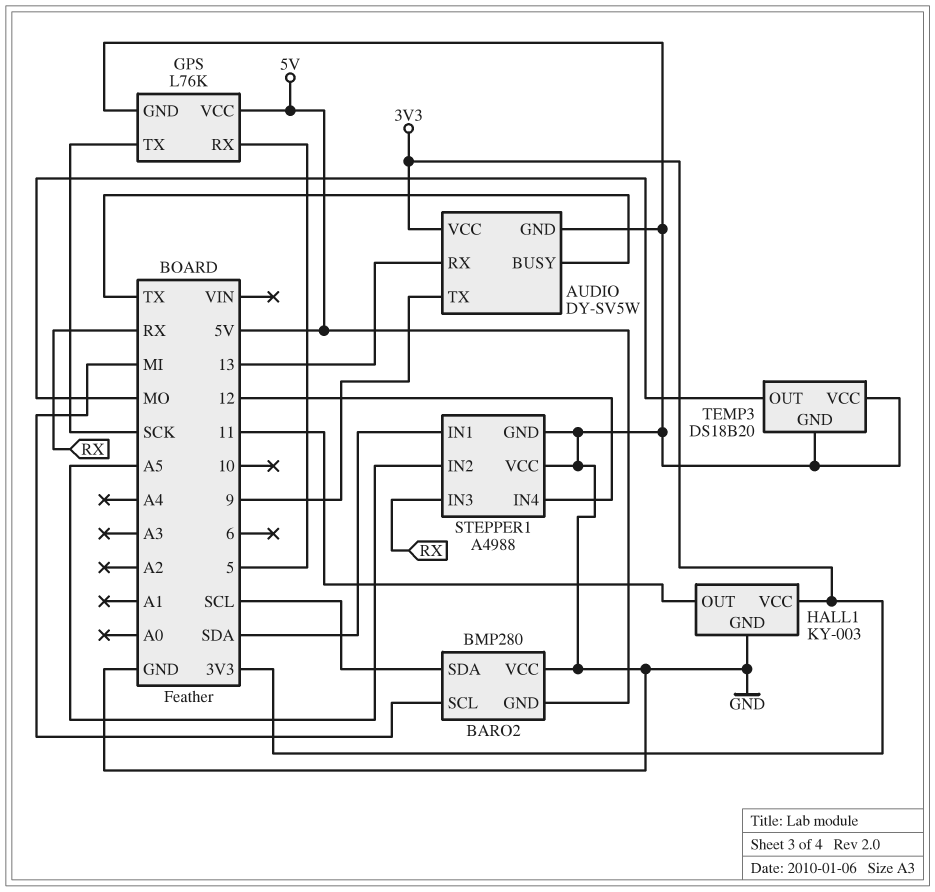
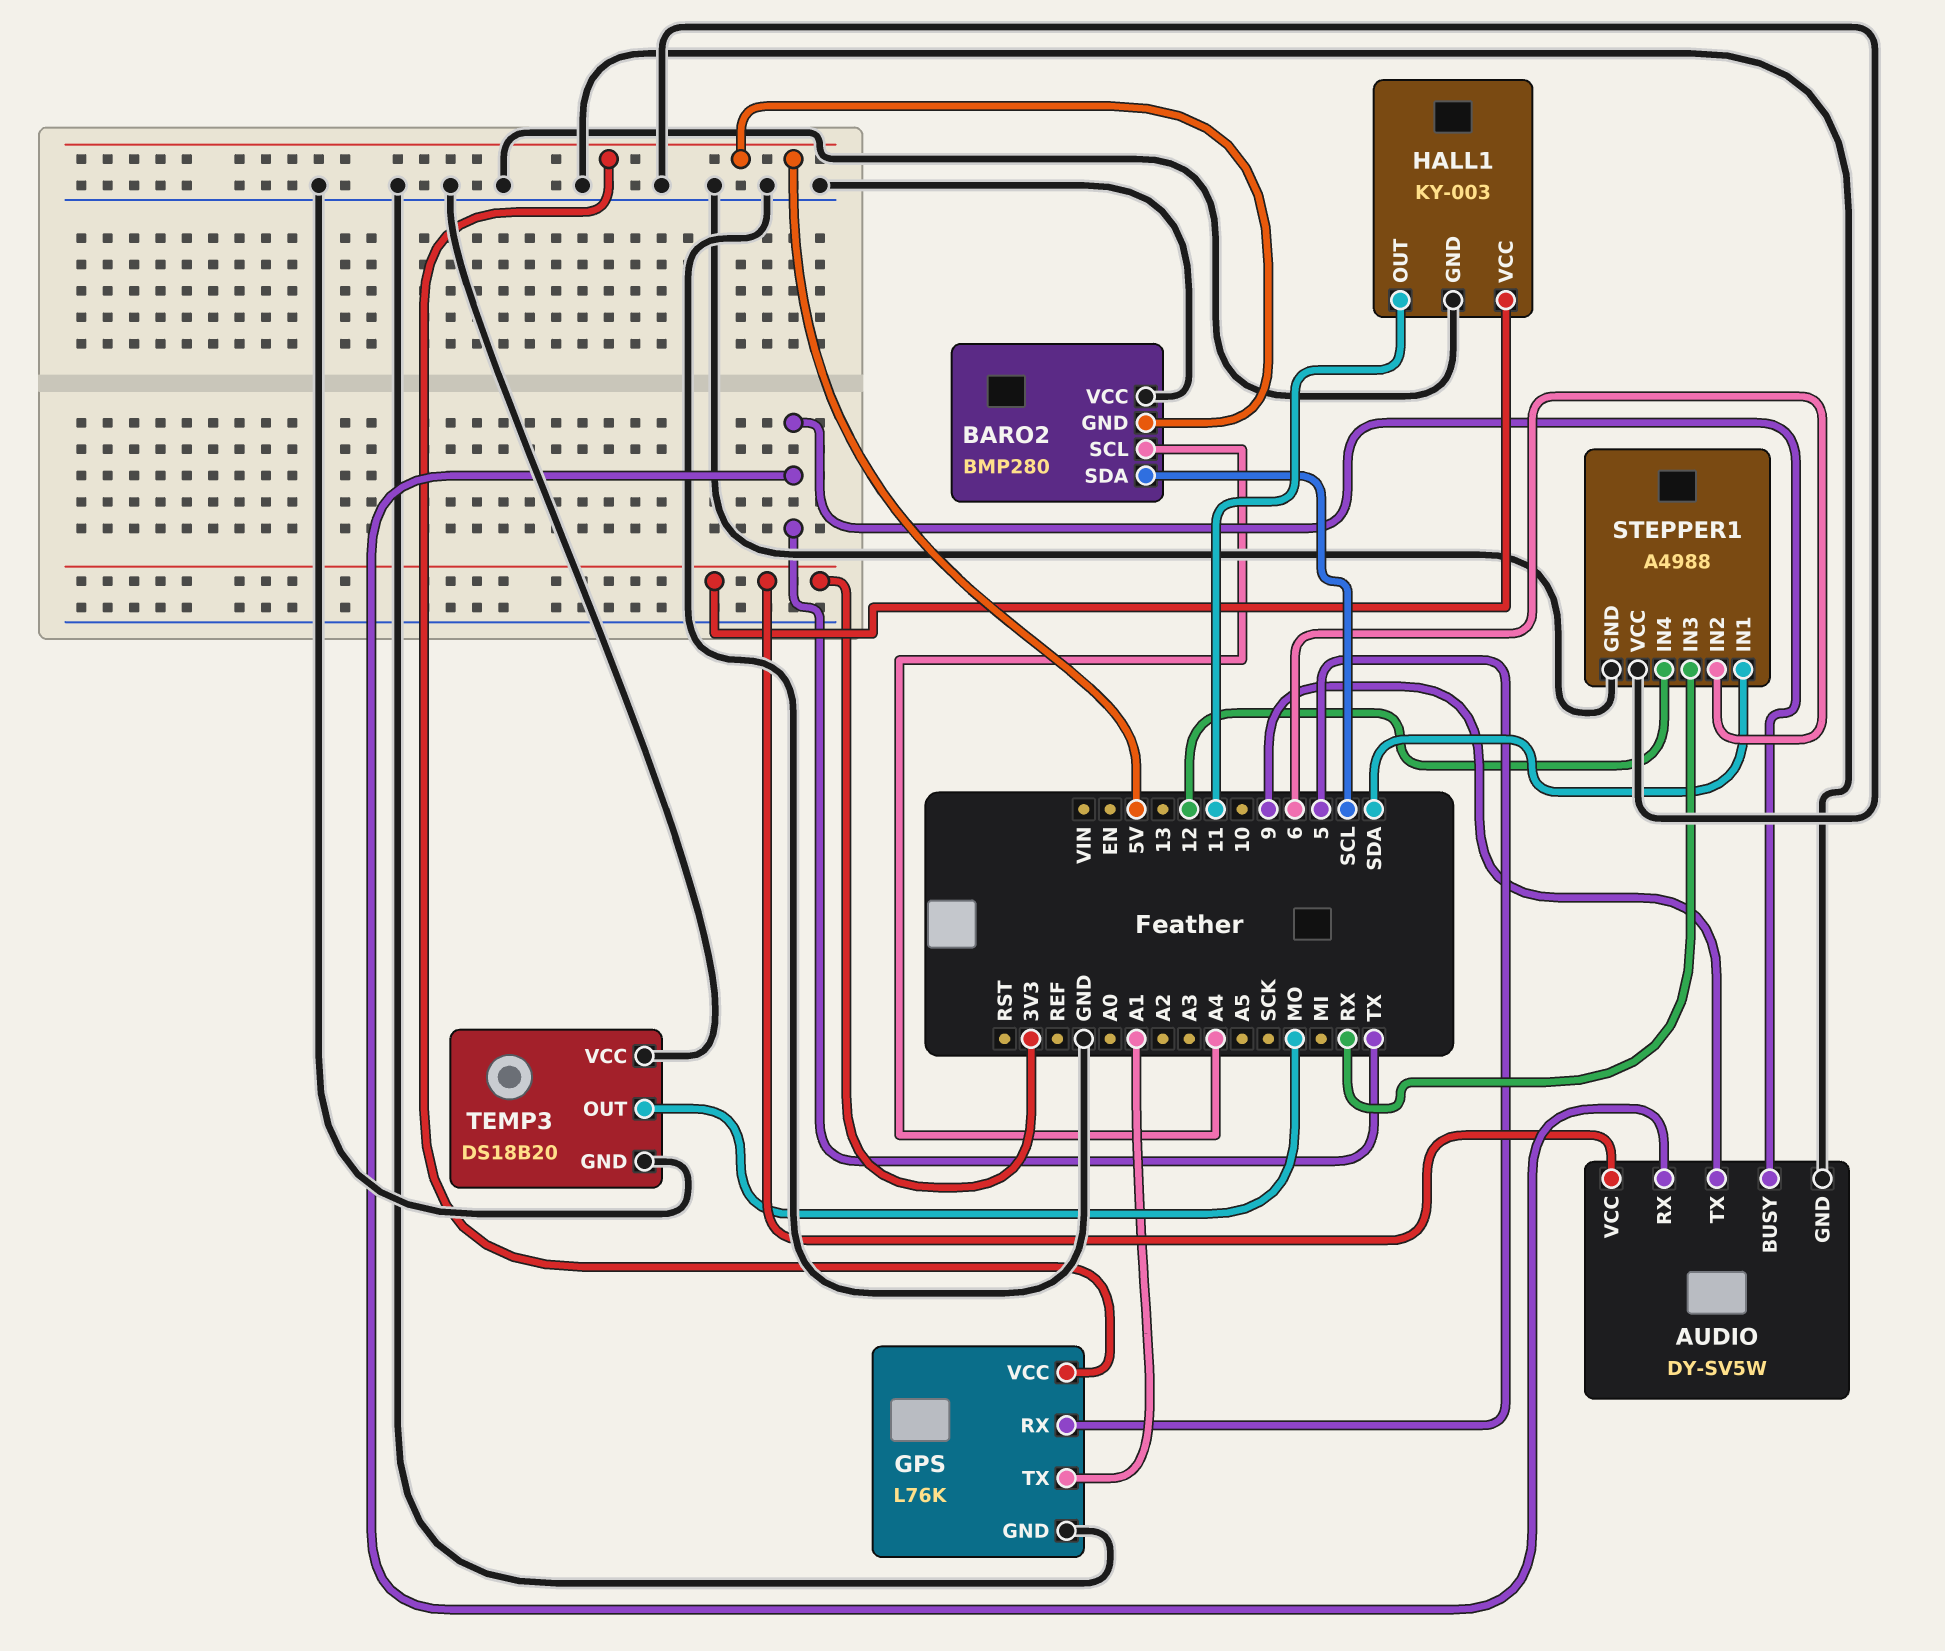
AUDIO pin RX: 13 -> TX
BARO2 pin SCL: MI -> A4
GPS pin TX: SCK -> A1
STEPPER1 pin IN2: A5 -> 6

